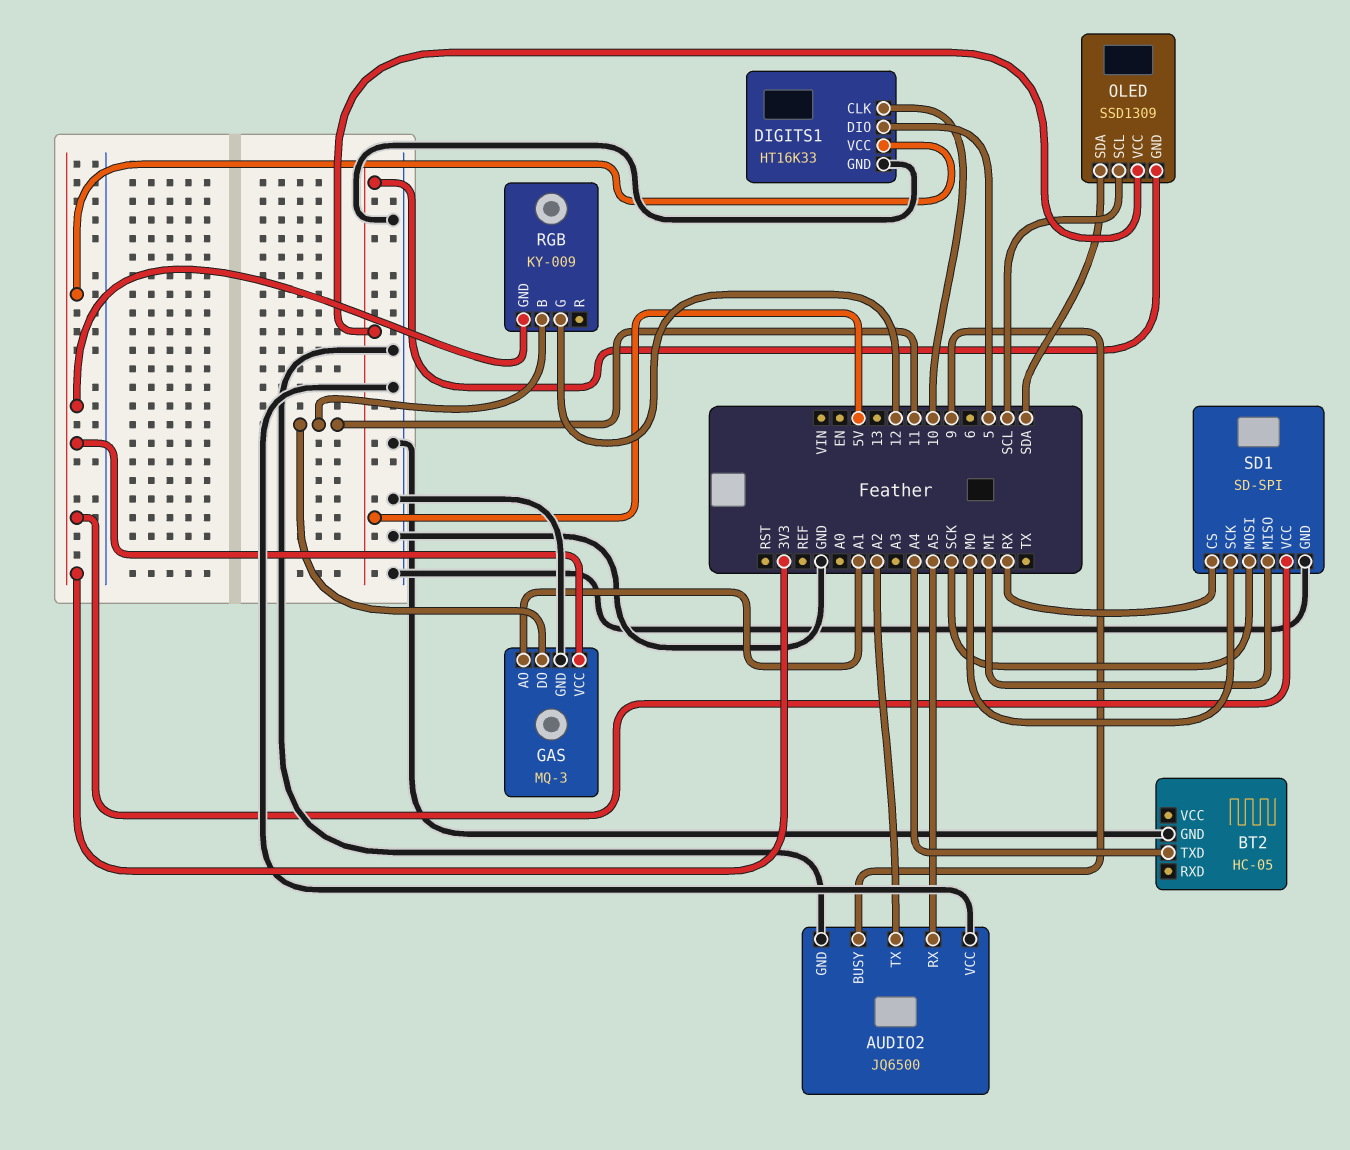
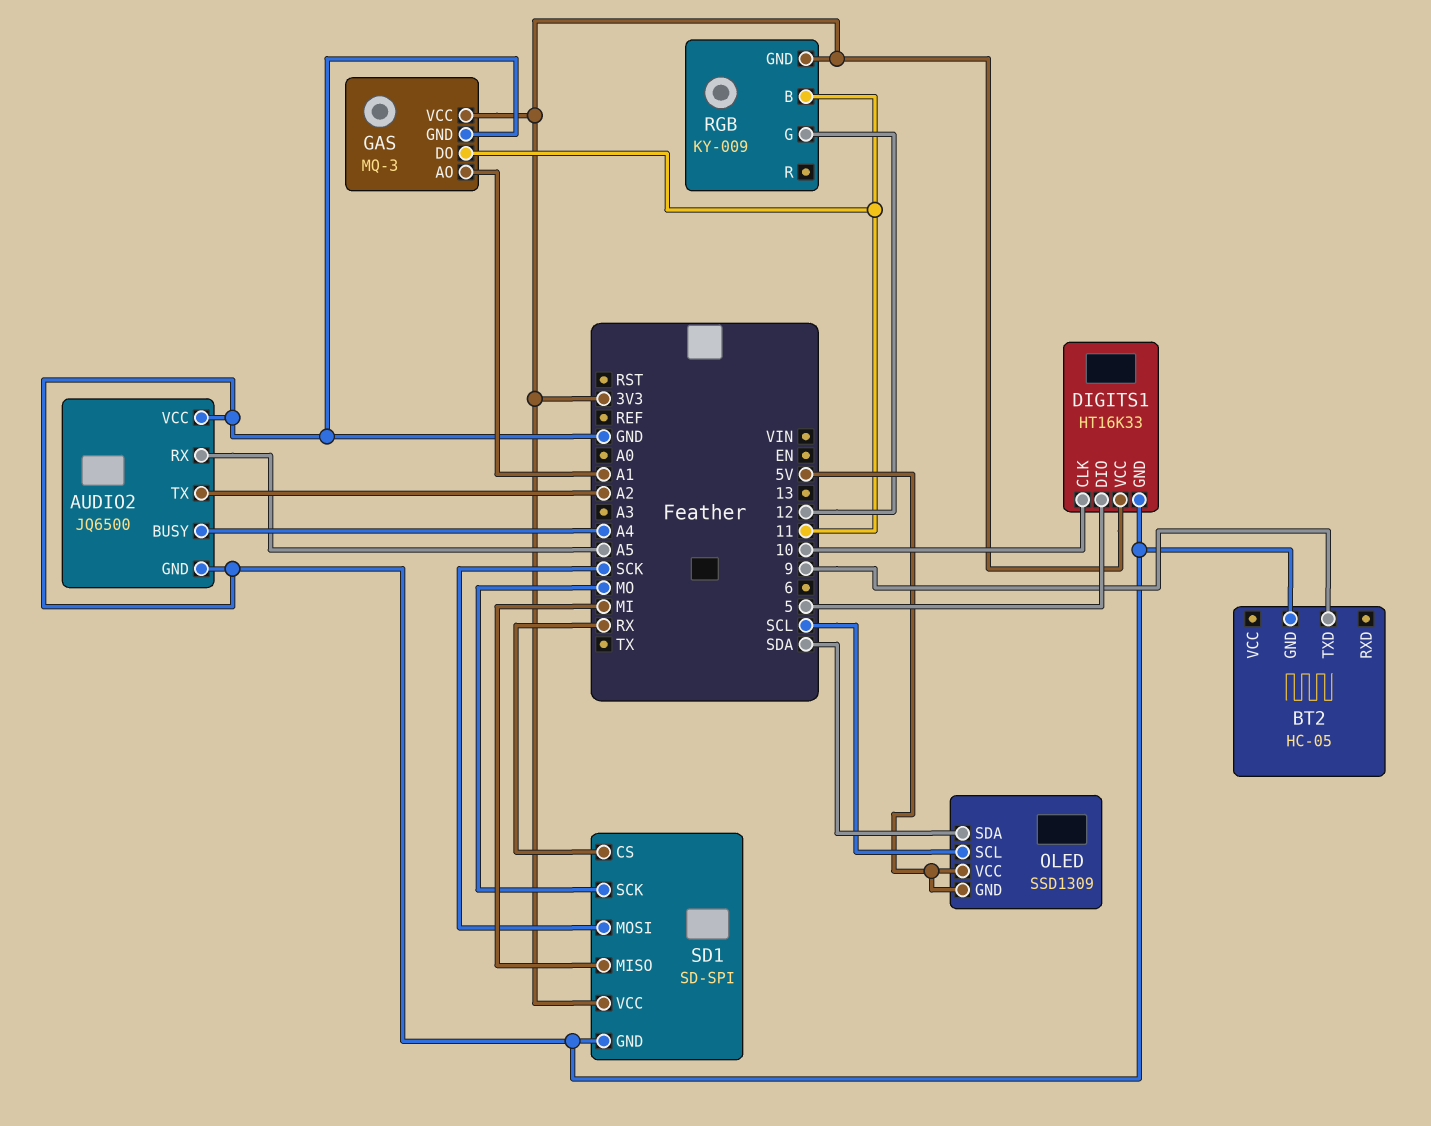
AUDIO2 pin BUSY: 9 -> A4
BT2 pin TXD: A4 -> 9

